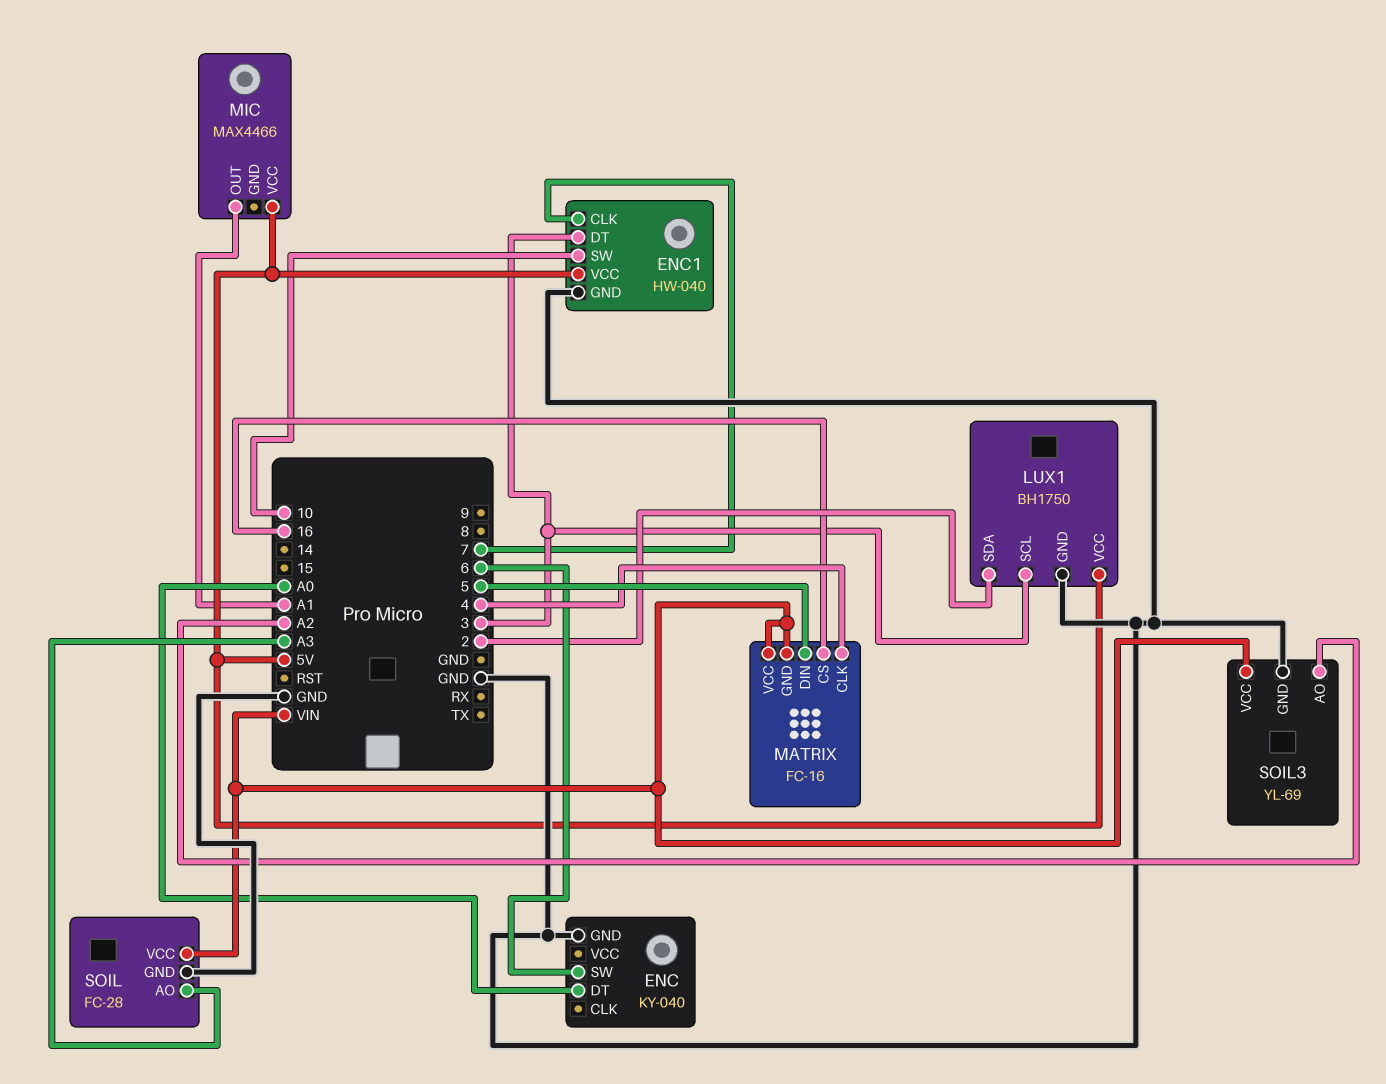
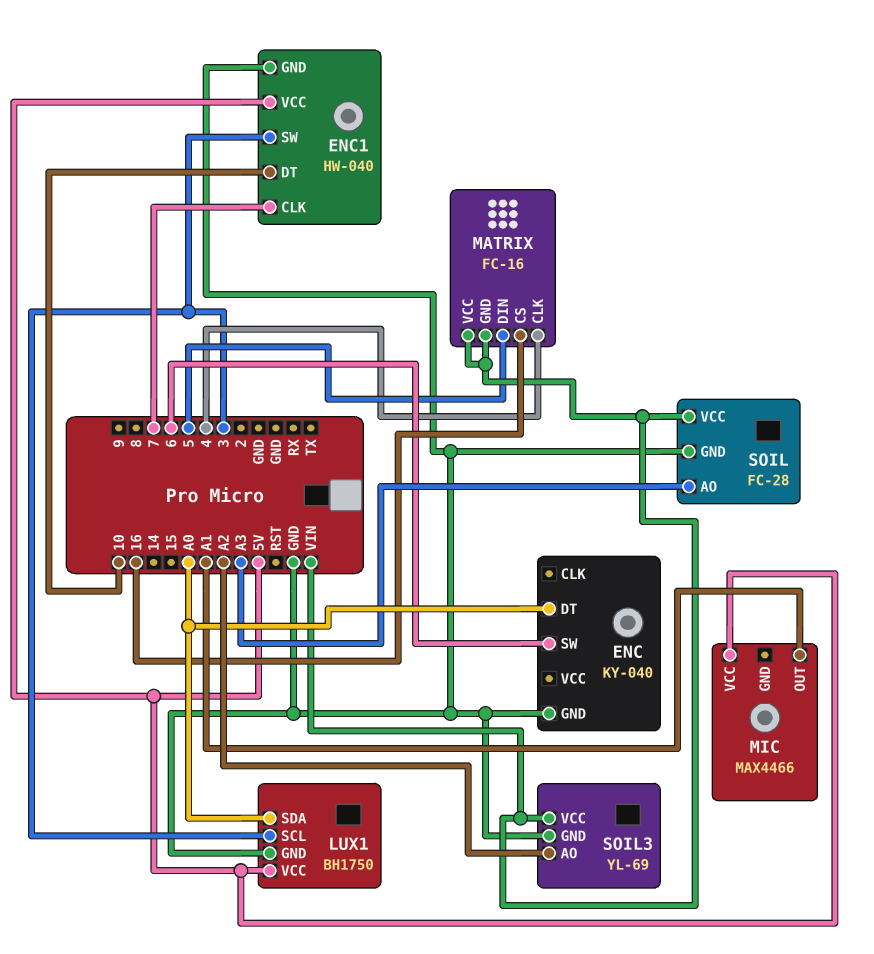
ENC1 pin DT: 3 -> 10
ENC1 pin SW: 10 -> 3
LUX1 pin SDA: 2 -> A0

